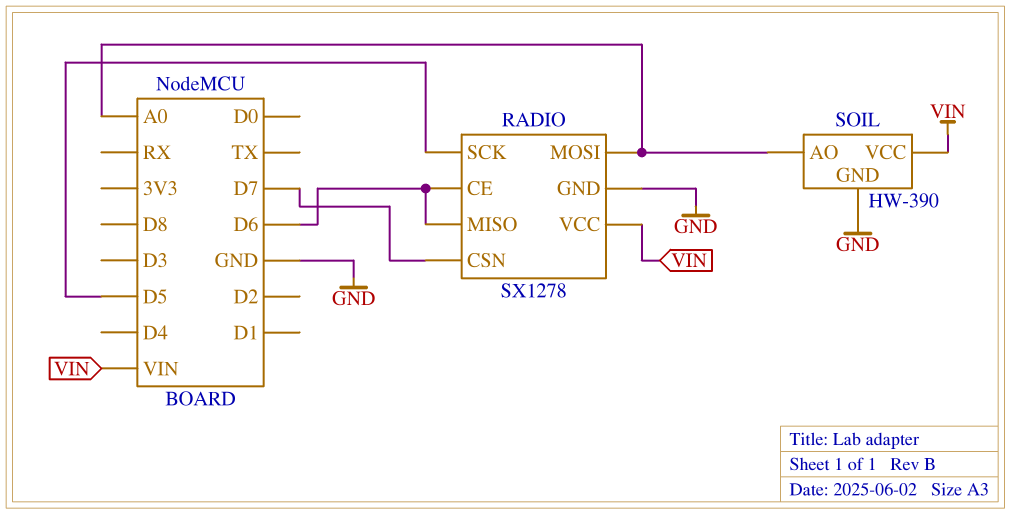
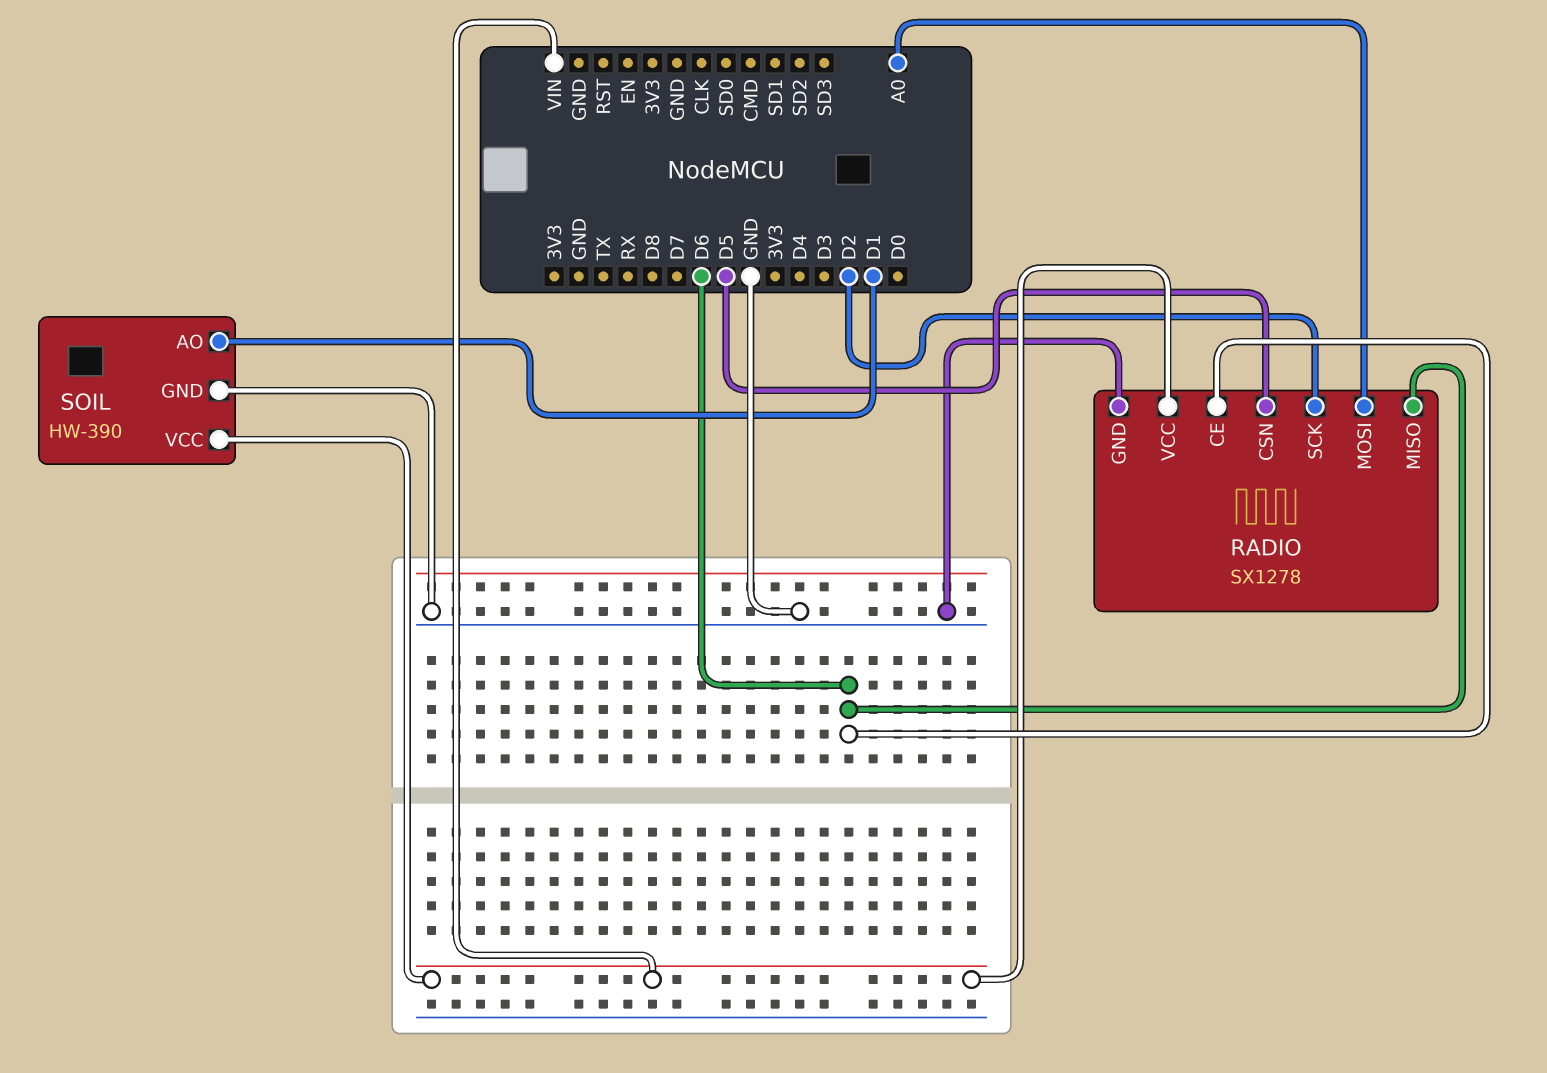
RADIO pin CSN: D7 -> D5
RADIO pin SCK: D5 -> D2
SOIL pin AO: A0 -> D1

